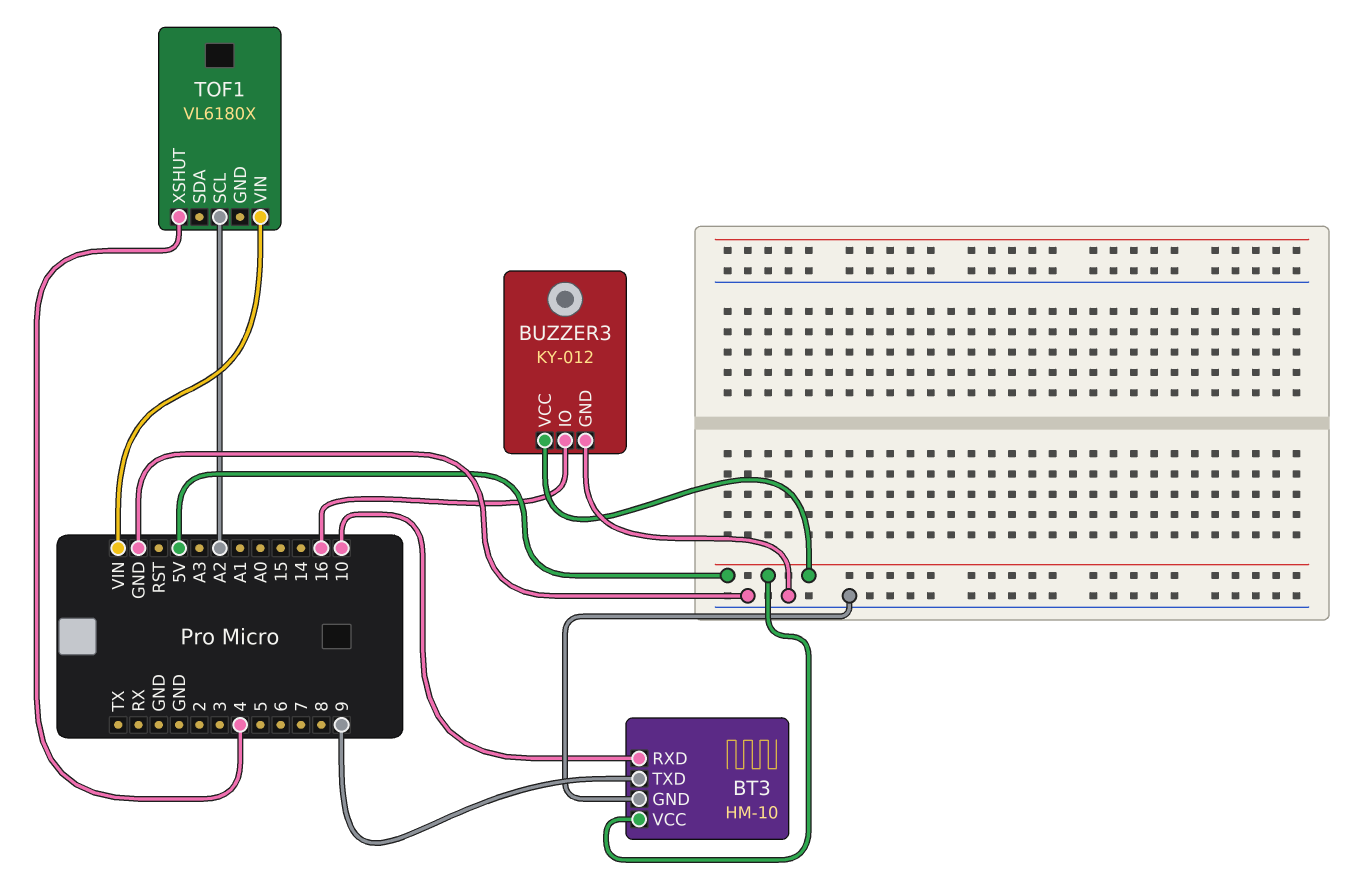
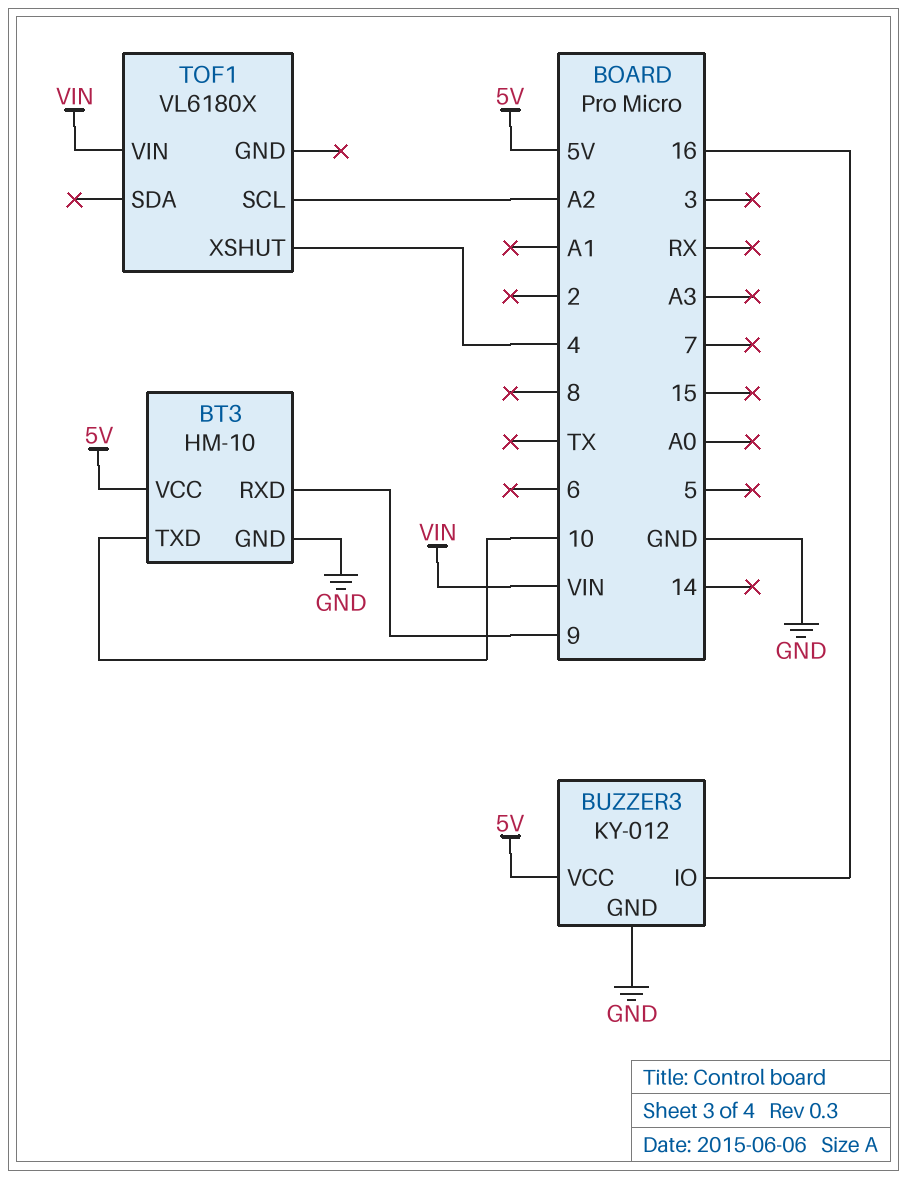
BT3 pin RXD: 10 -> 9
BT3 pin TXD: 9 -> 10

